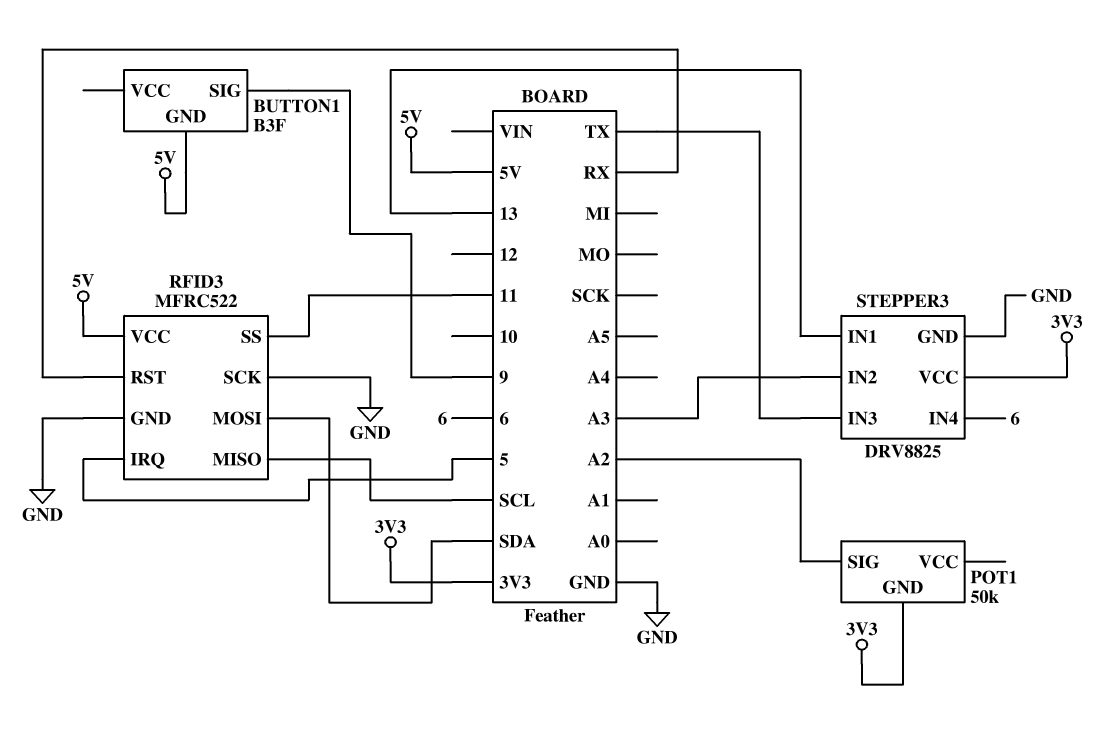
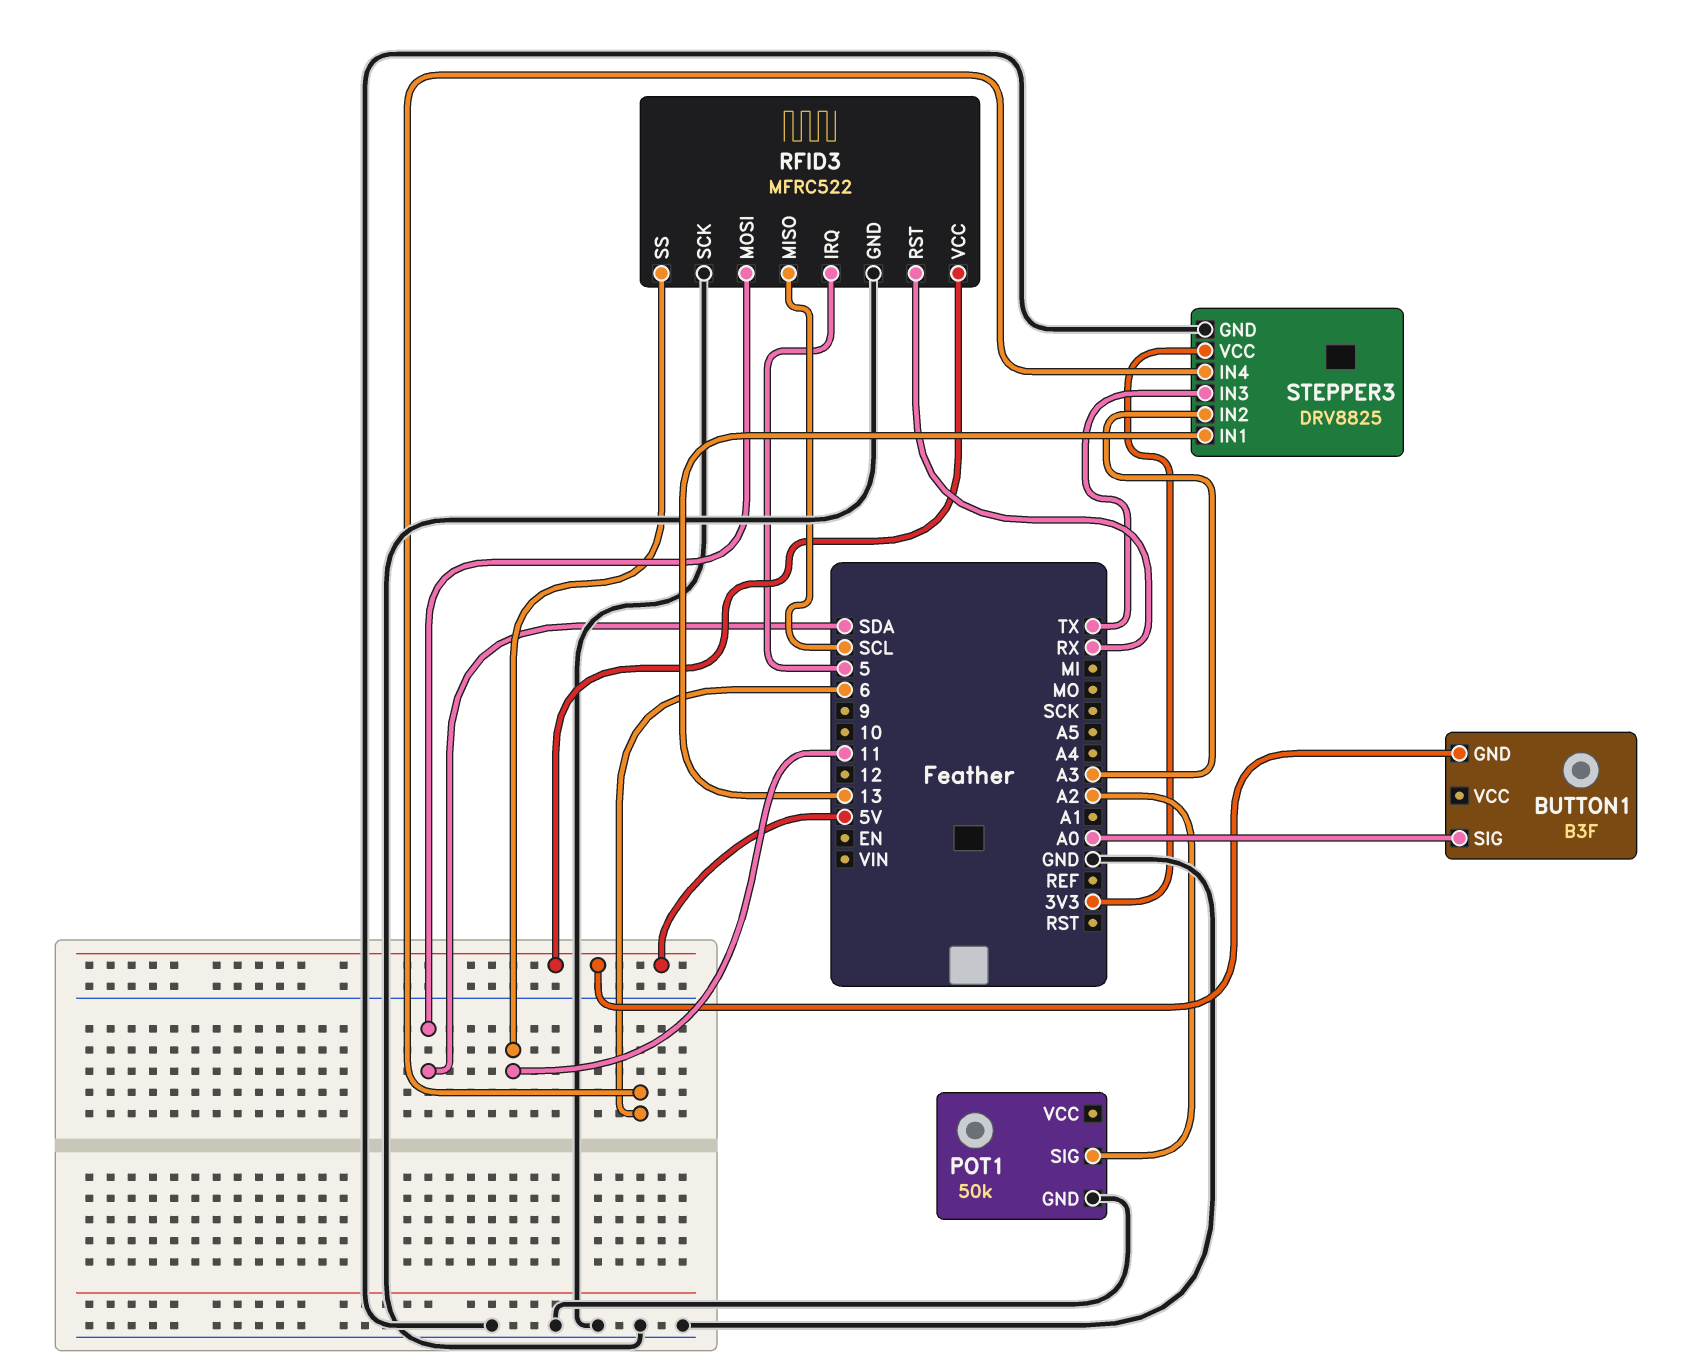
BUTTON1 pin SIG: 9 -> A0
POT1 pin GND: 3V3 -> GND

